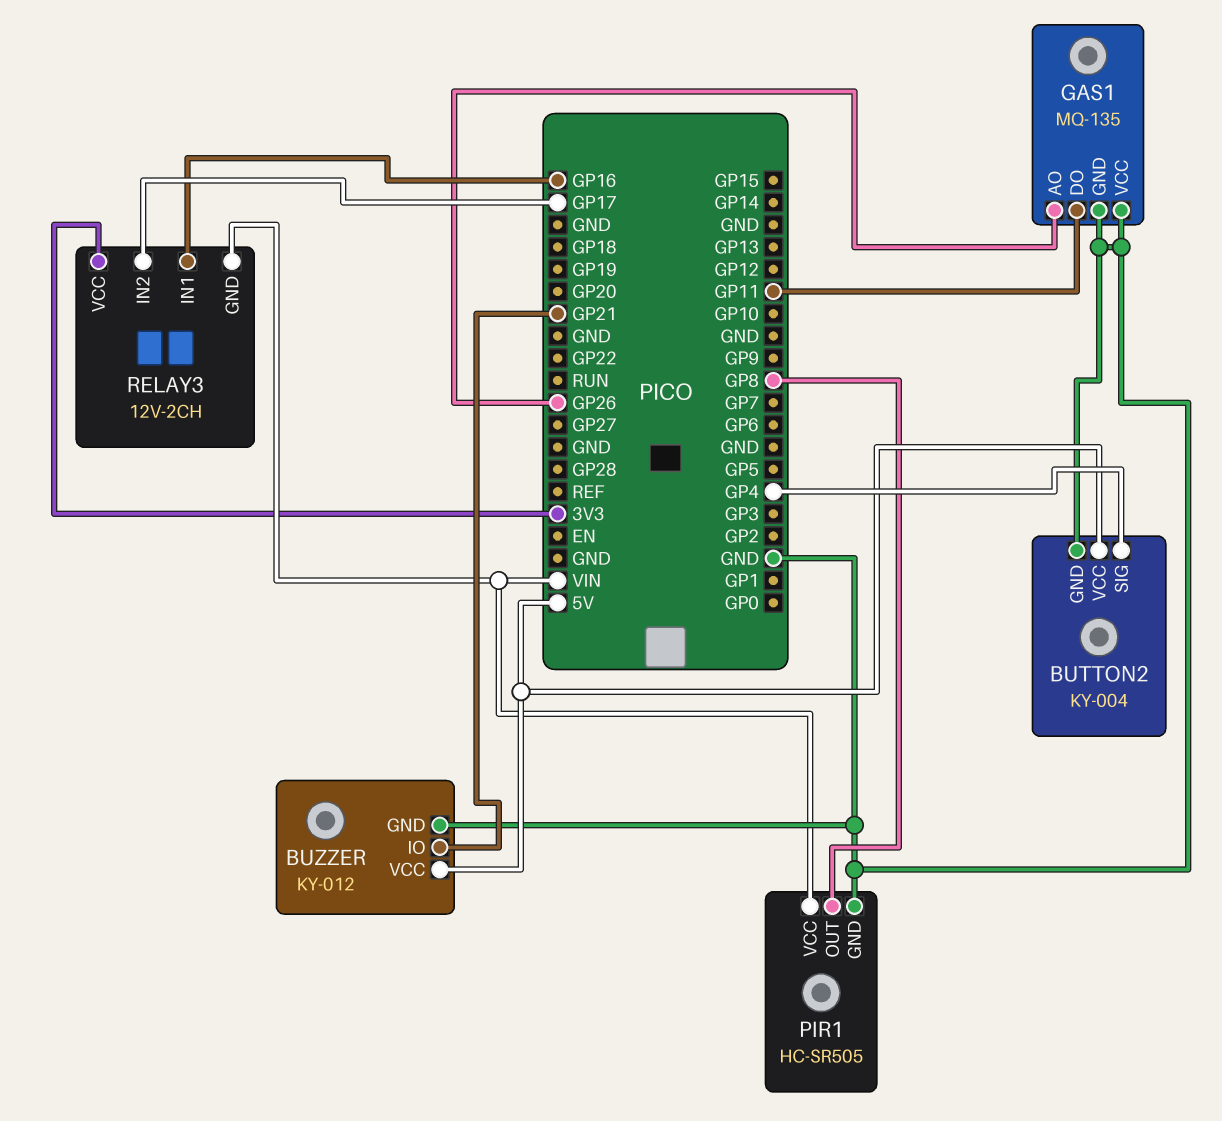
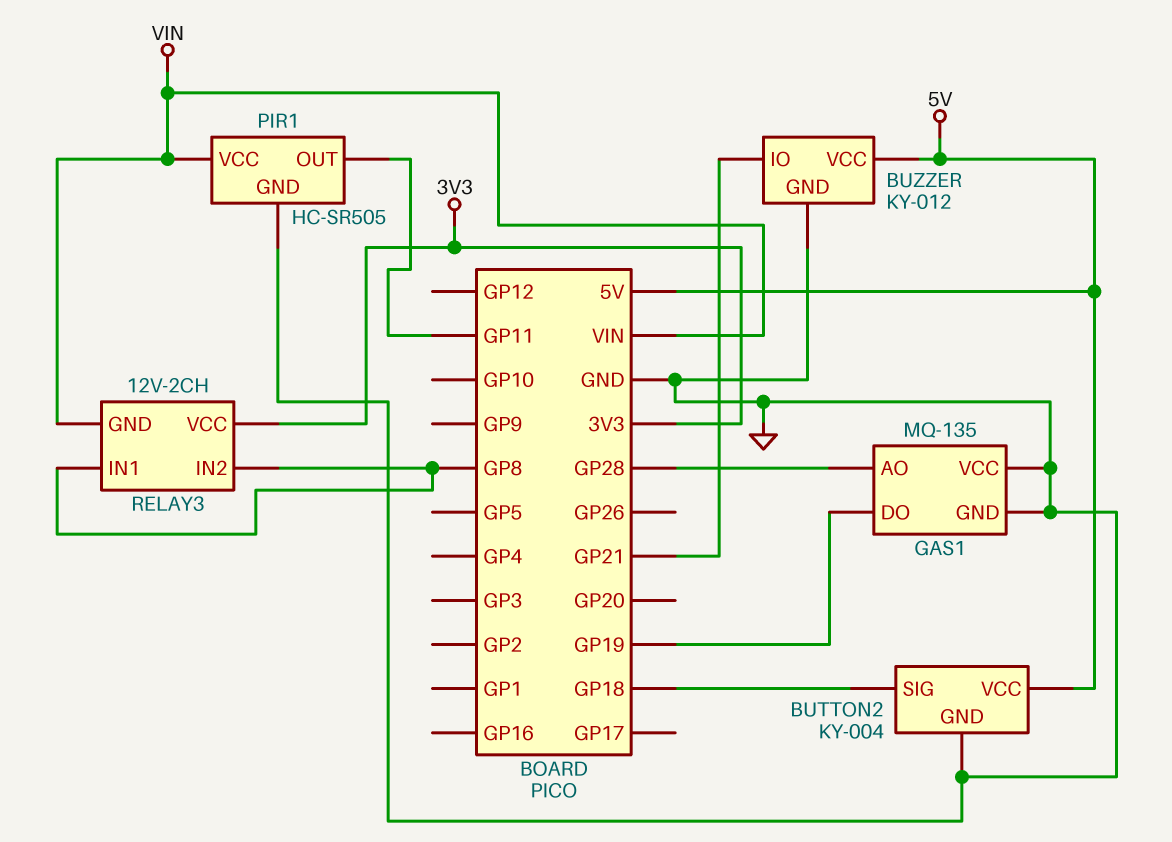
BUTTON2 pin SIG: GP4 -> GP18
GAS1 pin AO: GP26 -> GP28
GAS1 pin DO: GP11 -> GP19
PIR1 pin OUT: GP8 -> GP11
RELAY3 pin IN1: GP16 -> GP8
RELAY3 pin IN2: GP17 -> GP8

